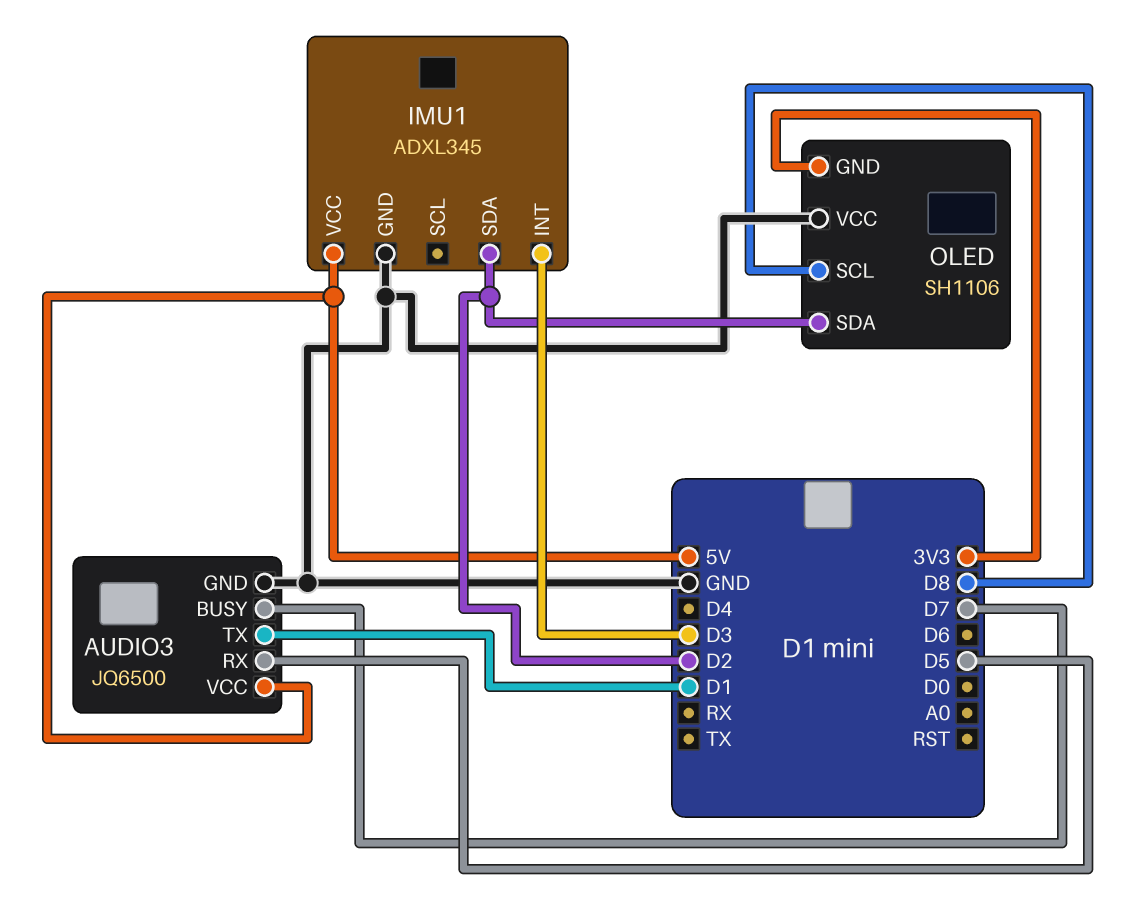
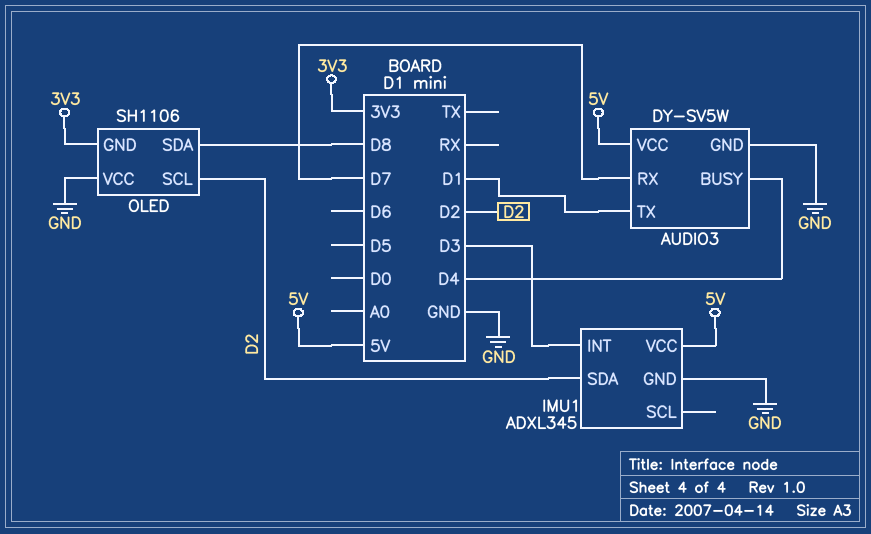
AUDIO3: JQ6500 -> DY-SV5W
AUDIO3 pin BUSY: D7 -> D4
AUDIO3 pin RX: D5 -> D7
OLED pin SCL: D8 -> D2
OLED pin SDA: D2 -> D8

